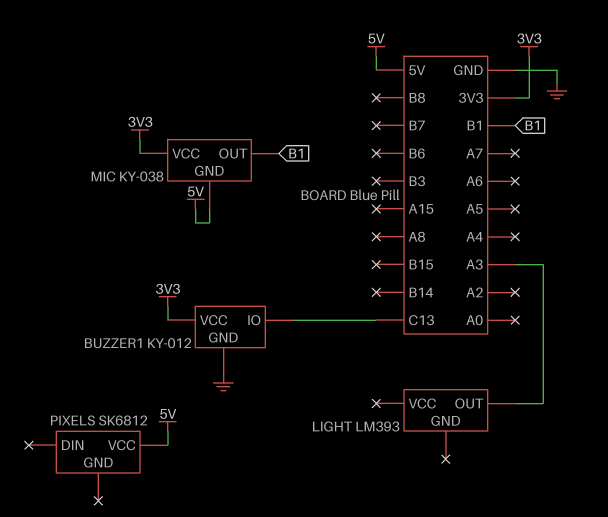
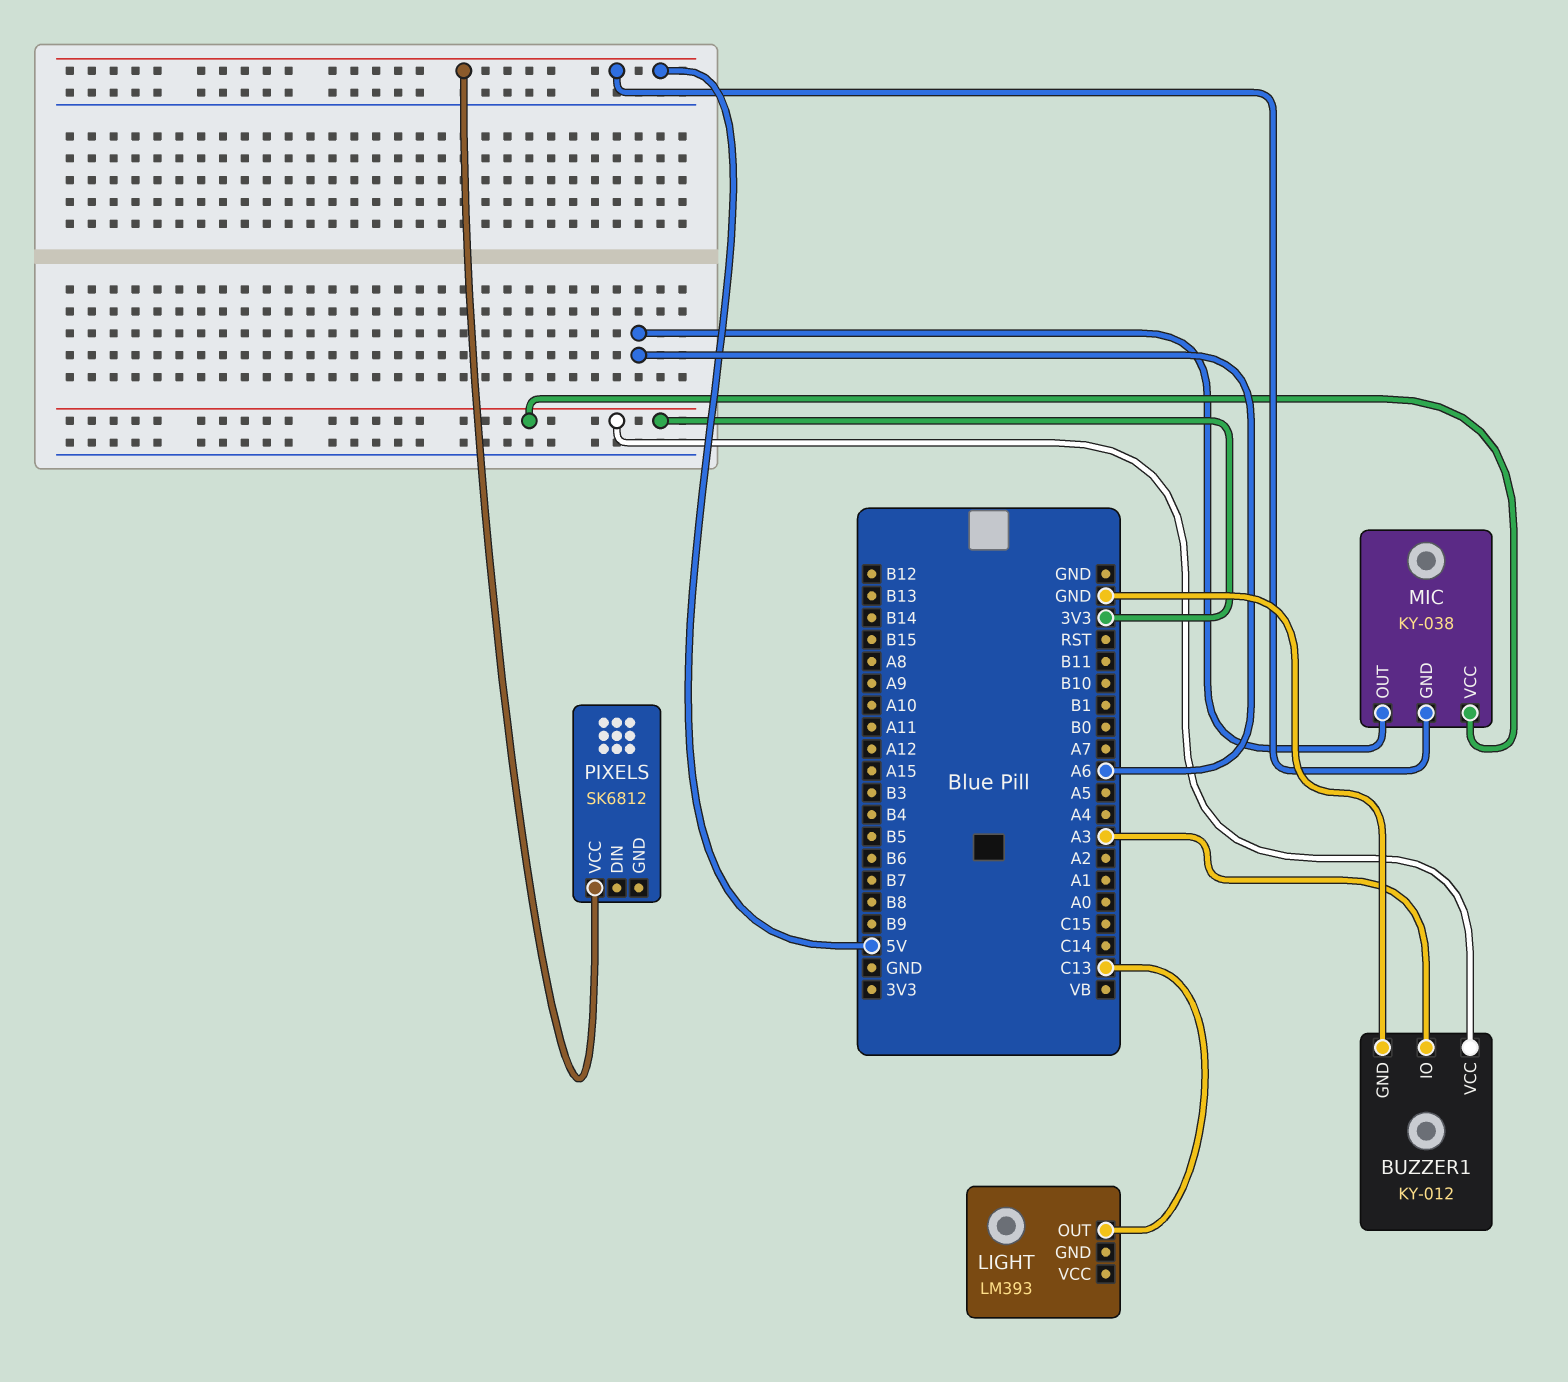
BUZZER1 pin IO: C13 -> A3
LIGHT pin OUT: A3 -> C13
MIC pin OUT: B1 -> A6

